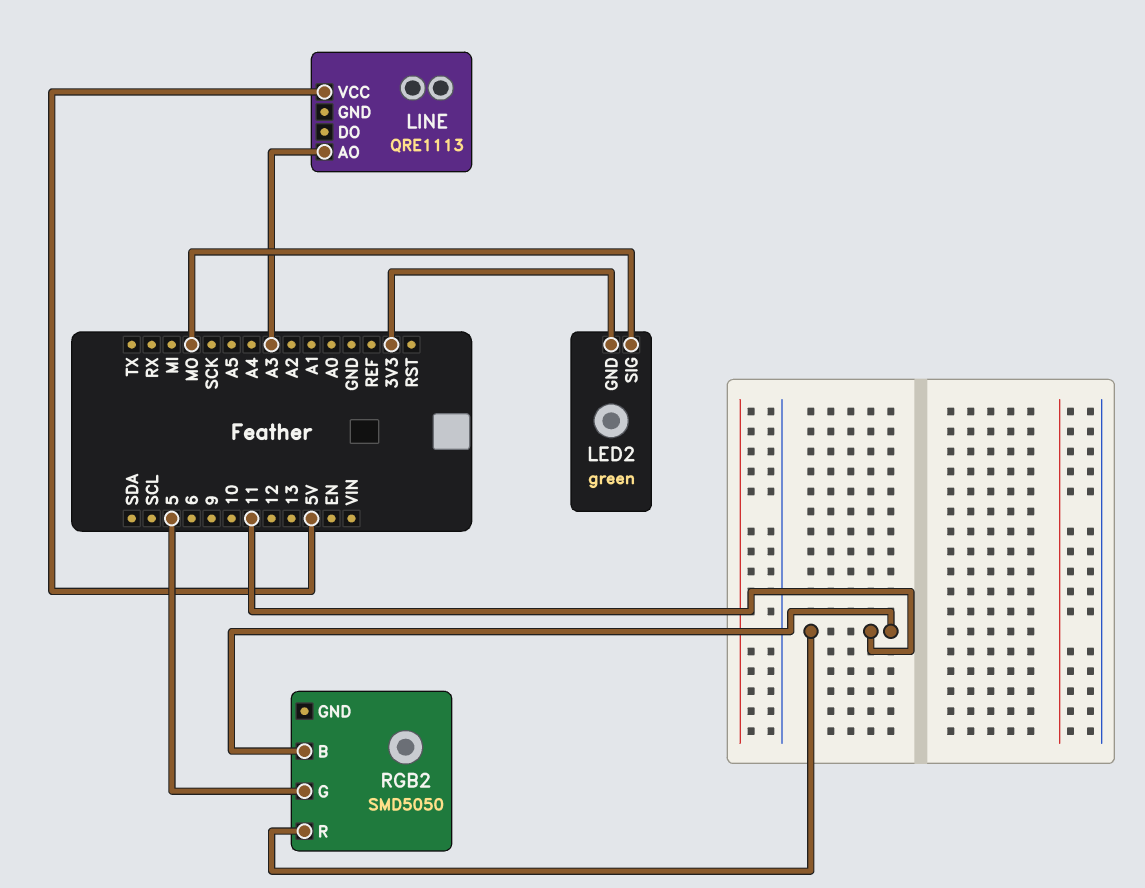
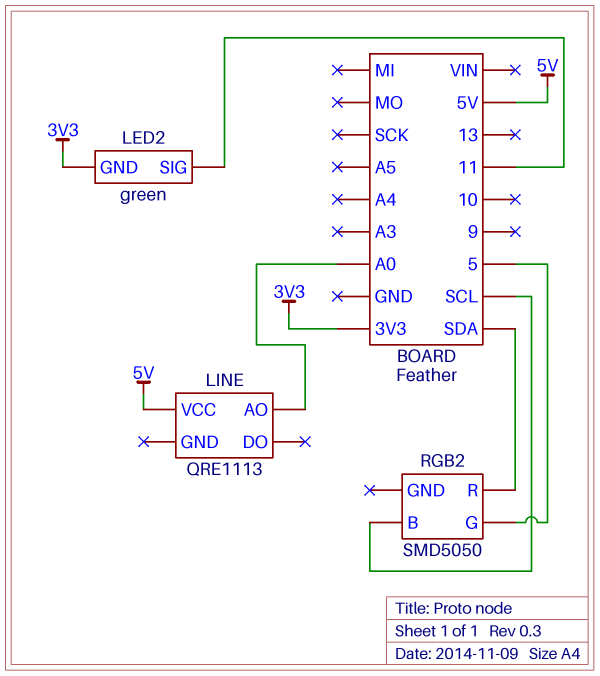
LED2 pin SIG: MO -> 11
LINE pin AO: A3 -> A0
RGB2 pin B: 11 -> SCL
RGB2 pin R: 11 -> SDA

